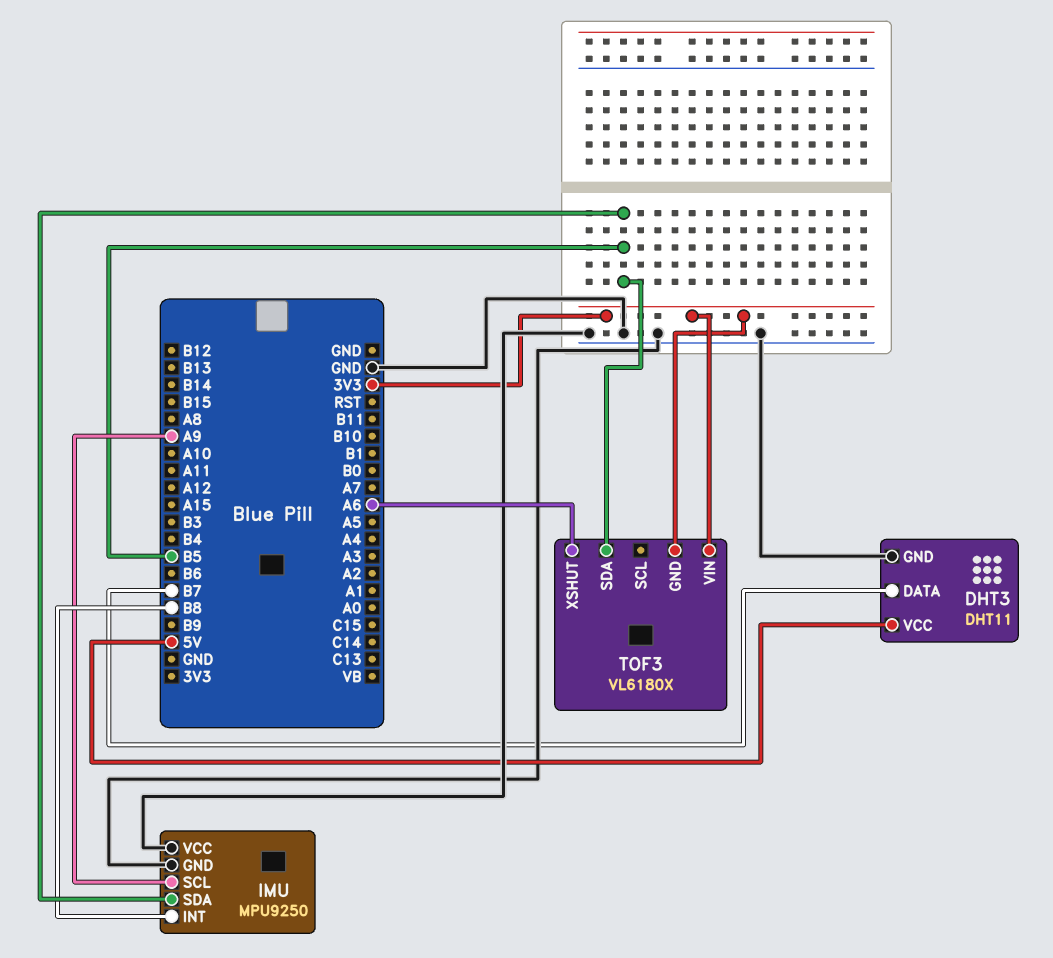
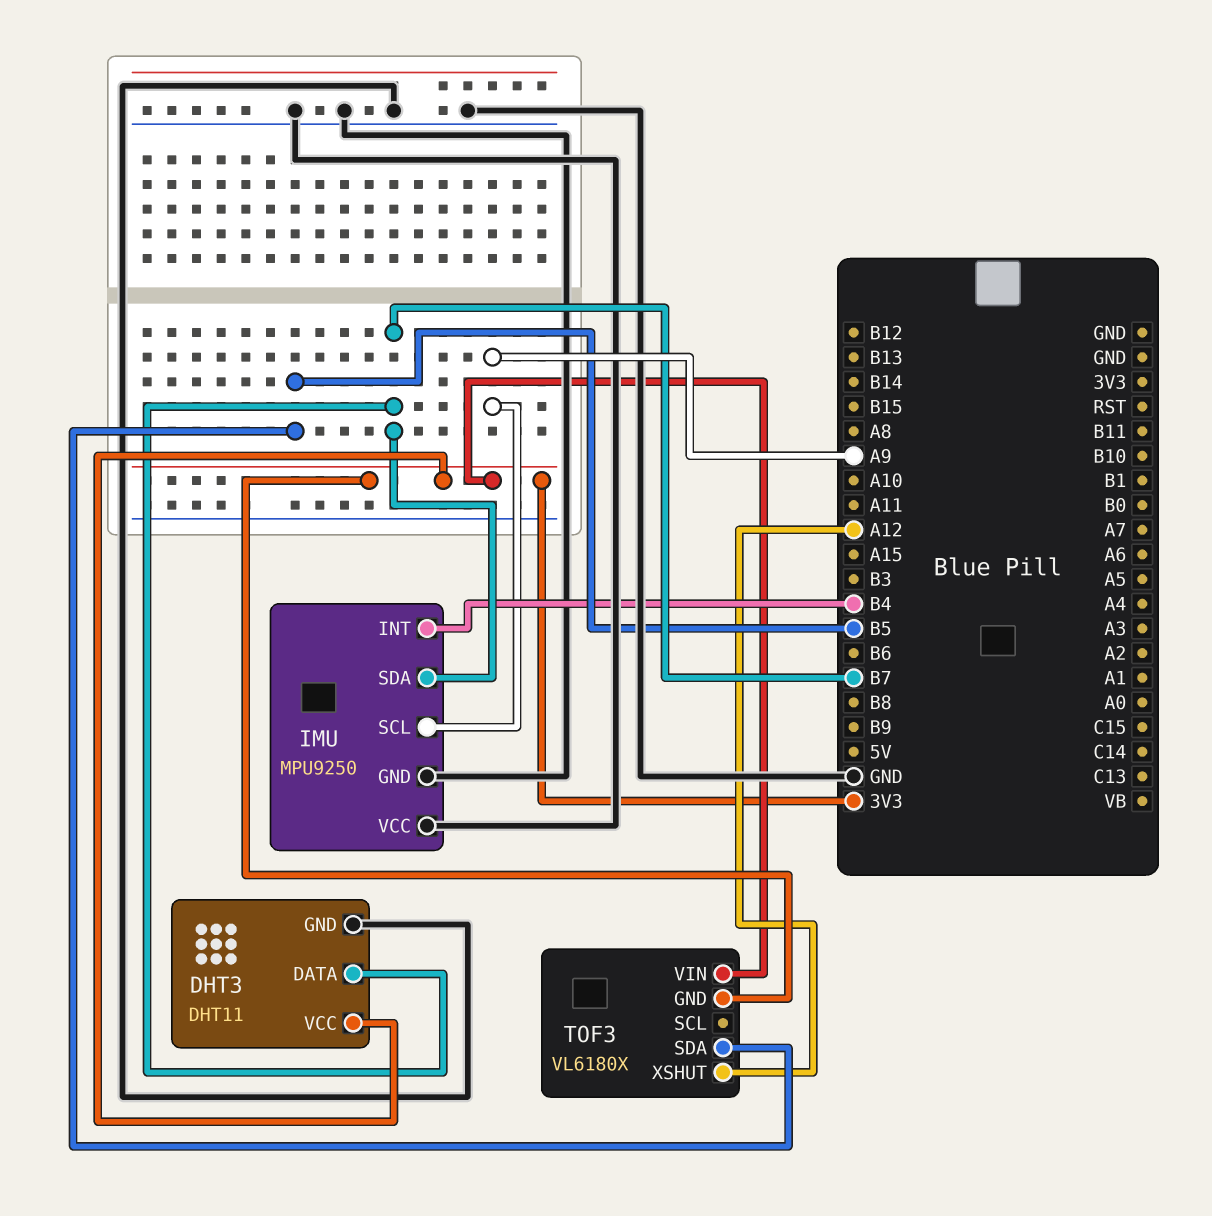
DHT3 pin VCC: 5V -> 3V3
IMU pin INT: B8 -> B4
IMU pin SDA: B5 -> B7
TOF3 pin XSHUT: A6 -> A12

